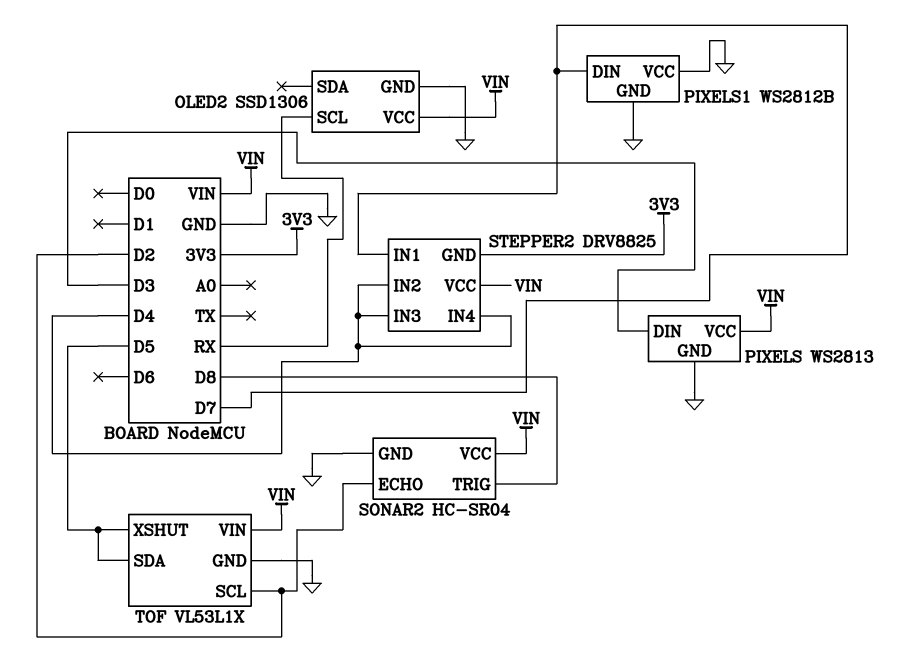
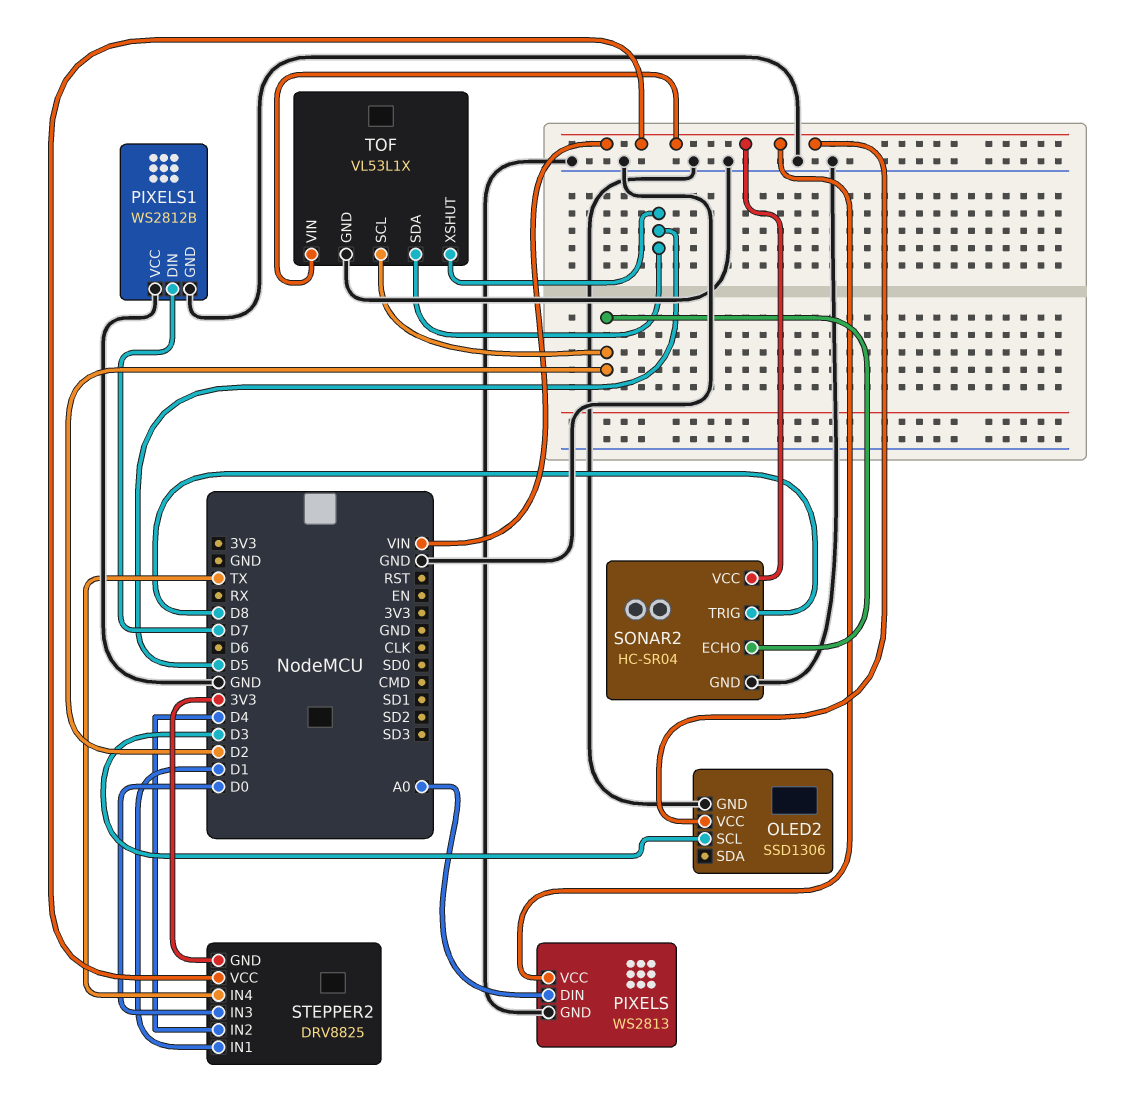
OLED2 pin SCL: RX -> D3
PIXELS pin DIN: D3 -> A0
STEPPER2 pin IN1: D7 -> D1
STEPPER2 pin IN3: D4 -> D0
STEPPER2 pin IN4: D4 -> TX

